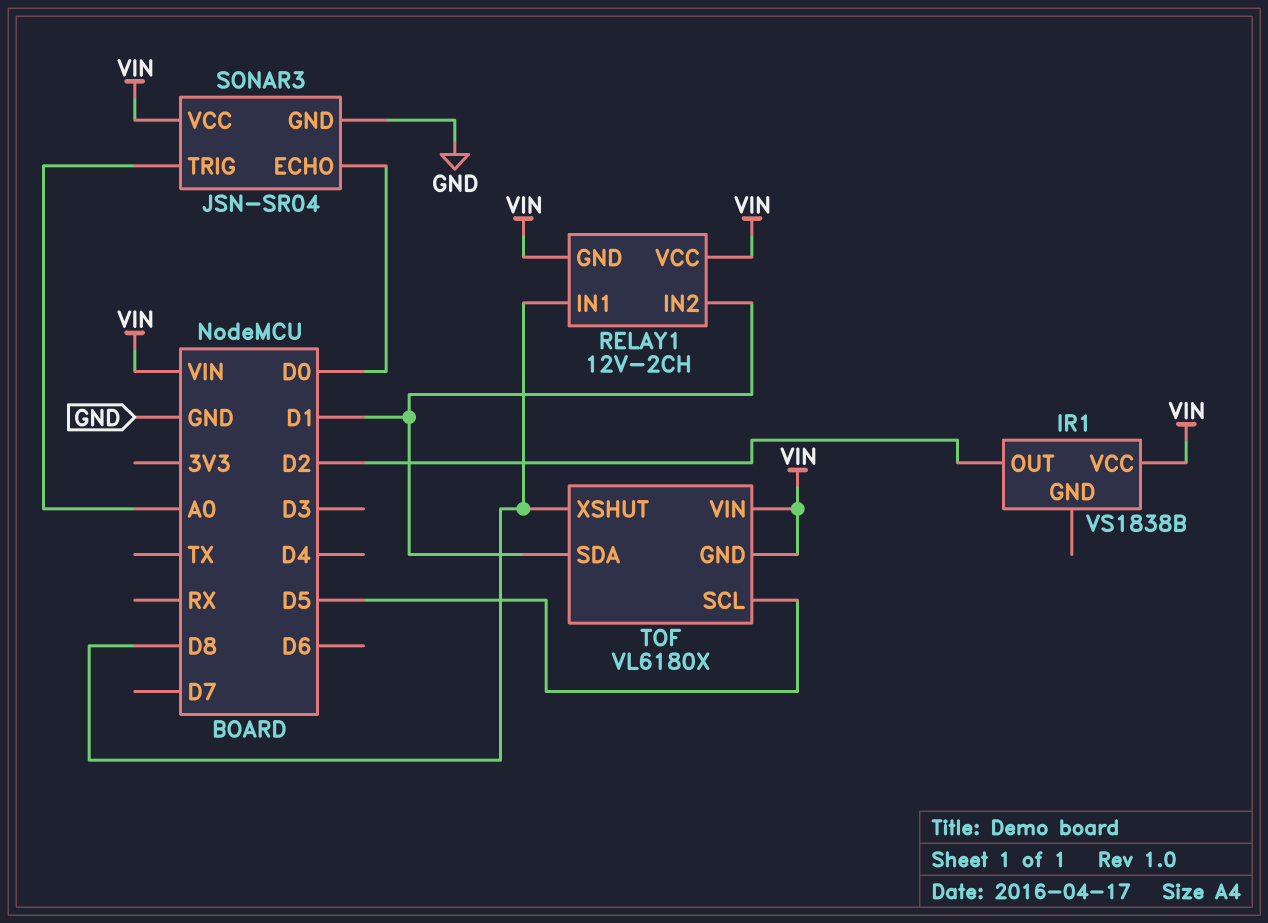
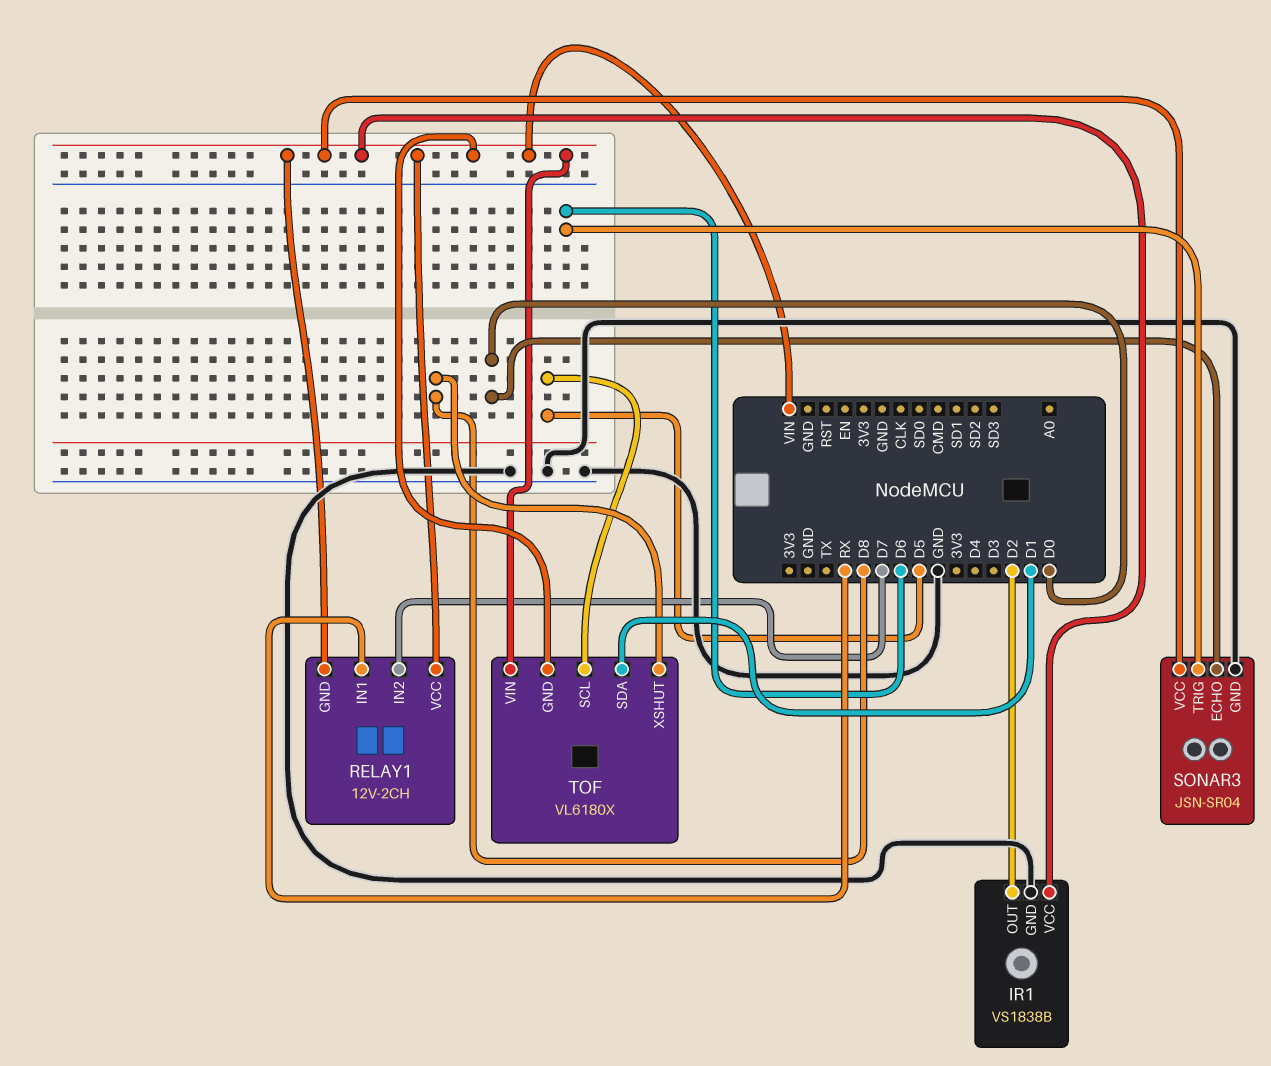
IR1 pin GND: none -> GND
RELAY1 pin IN1: D8 -> RX
RELAY1 pin IN2: D1 -> D7
SONAR3 pin TRIG: A0 -> D6

